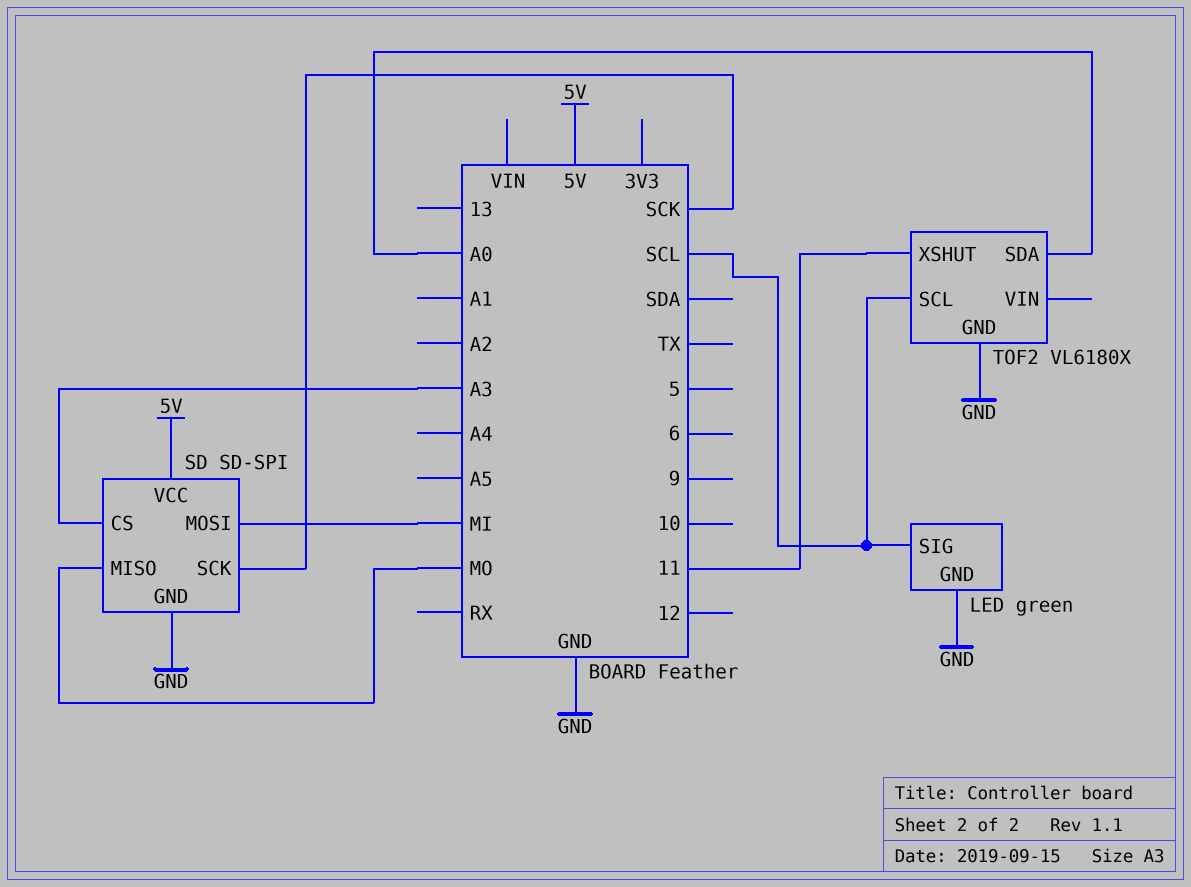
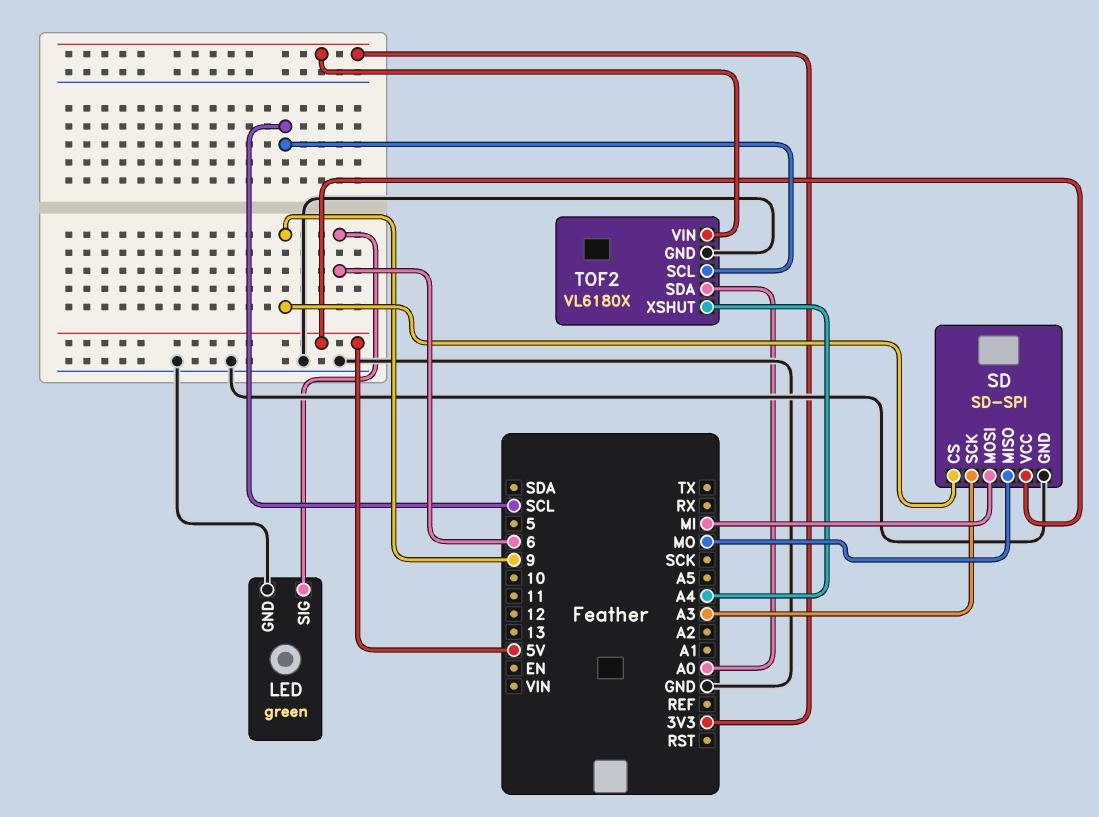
LED pin SIG: SCL -> 6
SD pin CS: A3 -> 9
SD pin SCK: SCK -> A3
TOF2 pin VIN: none -> 3V3
TOF2 pin XSHUT: 11 -> A4

